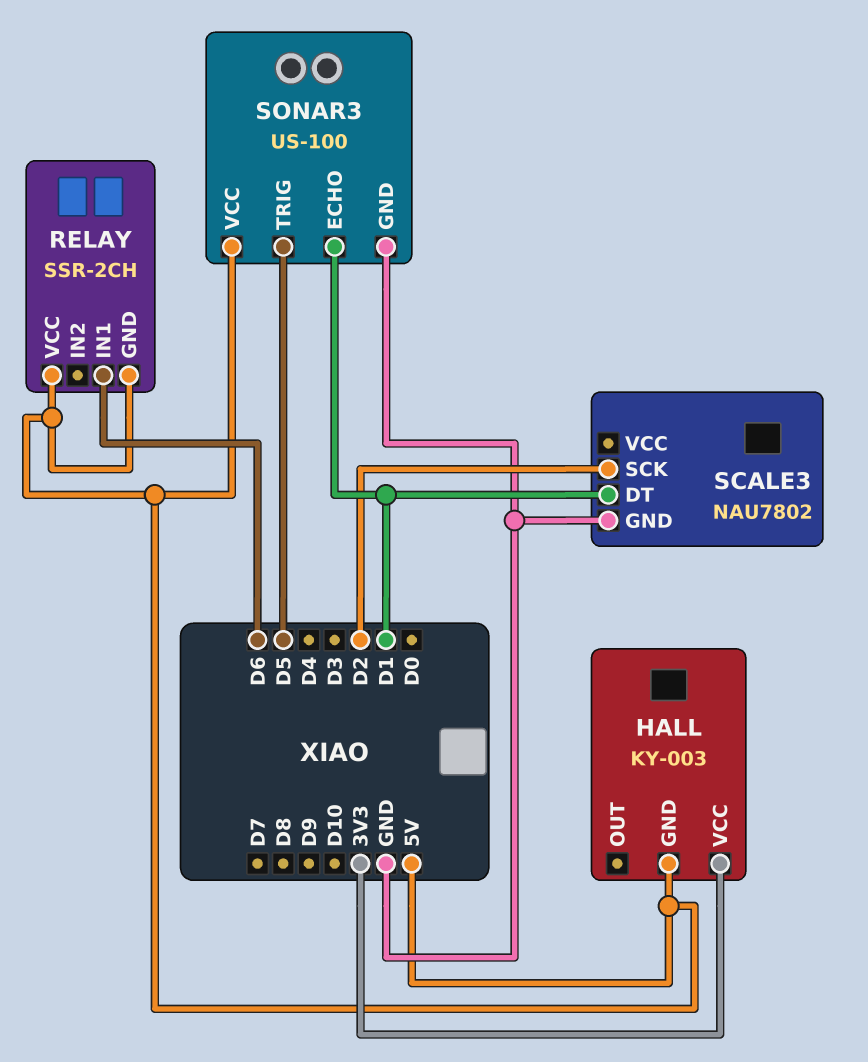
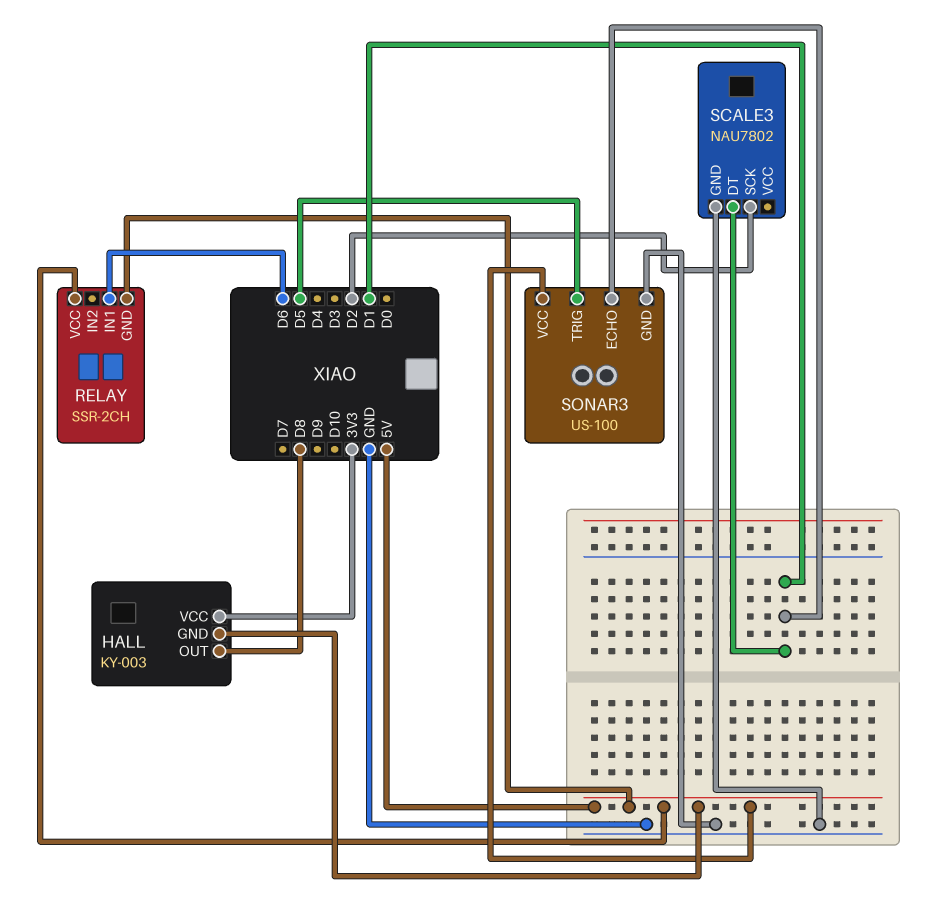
HALL pin OUT: none -> D8

